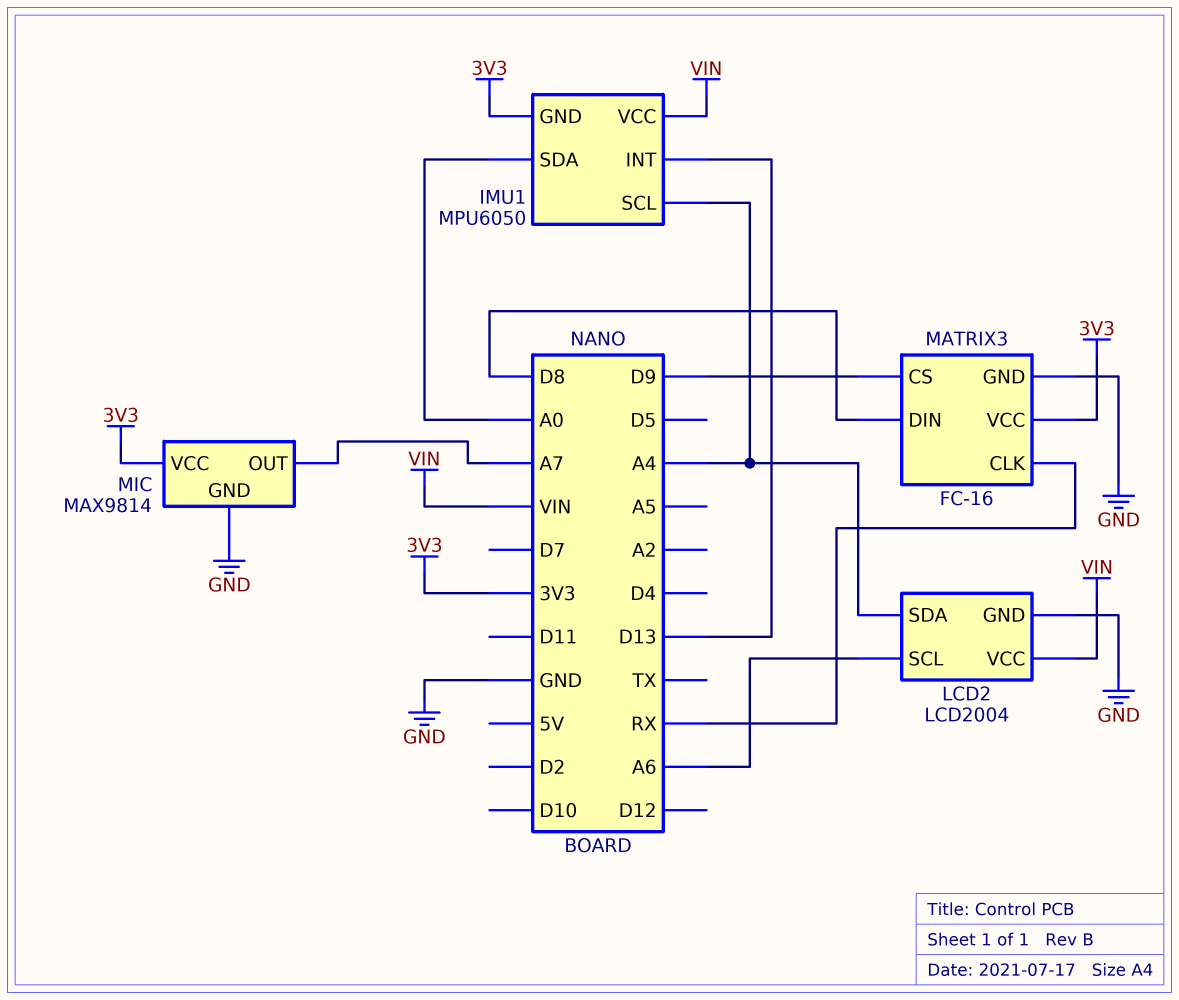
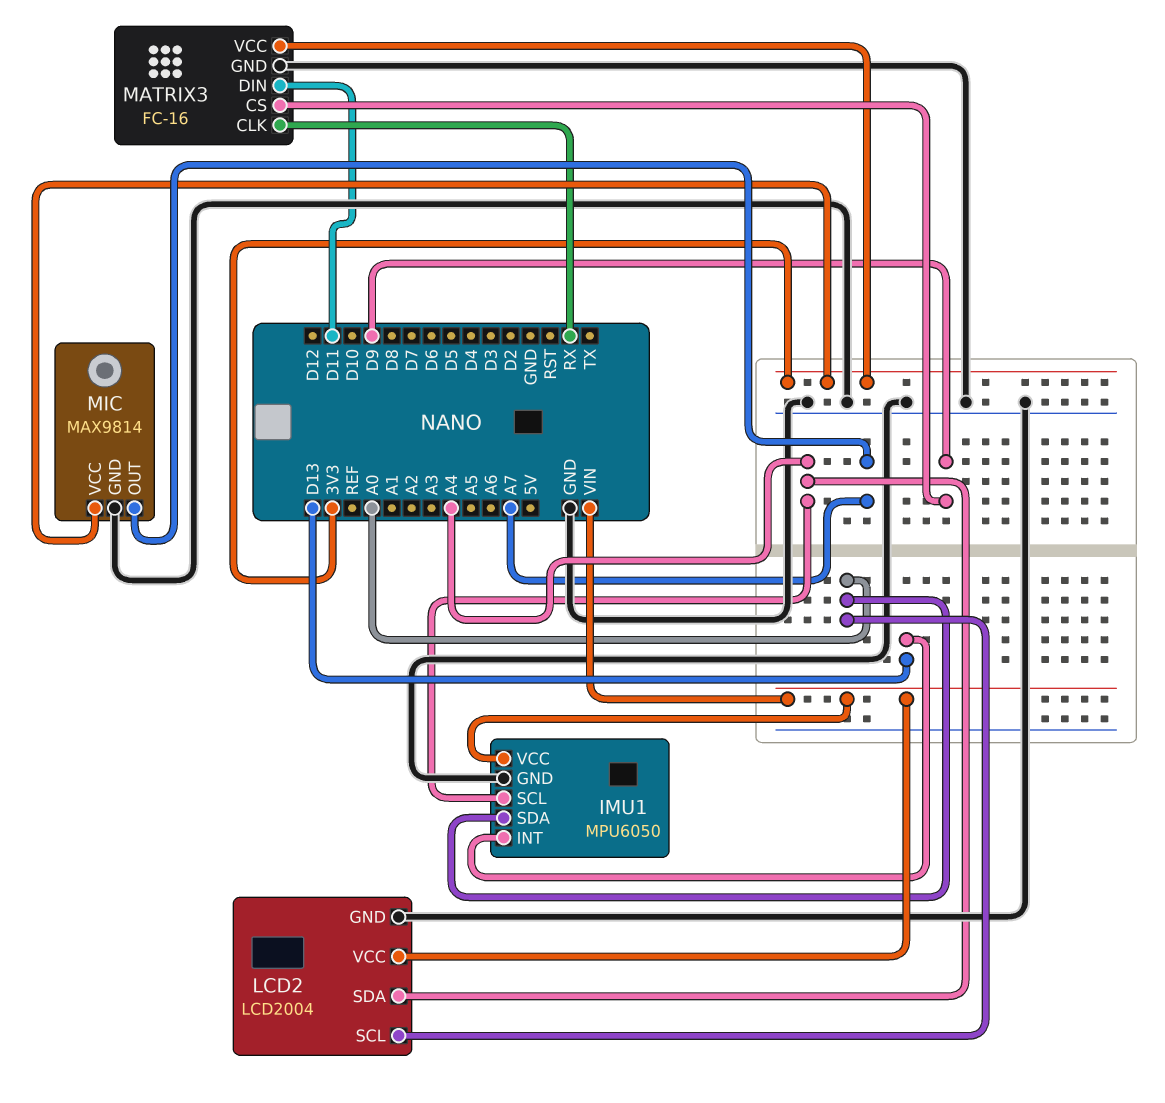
IMU1 pin GND: 3V3 -> GND
LCD2 pin SCL: A6 -> A0
MATRIX3 pin DIN: D8 -> D11

